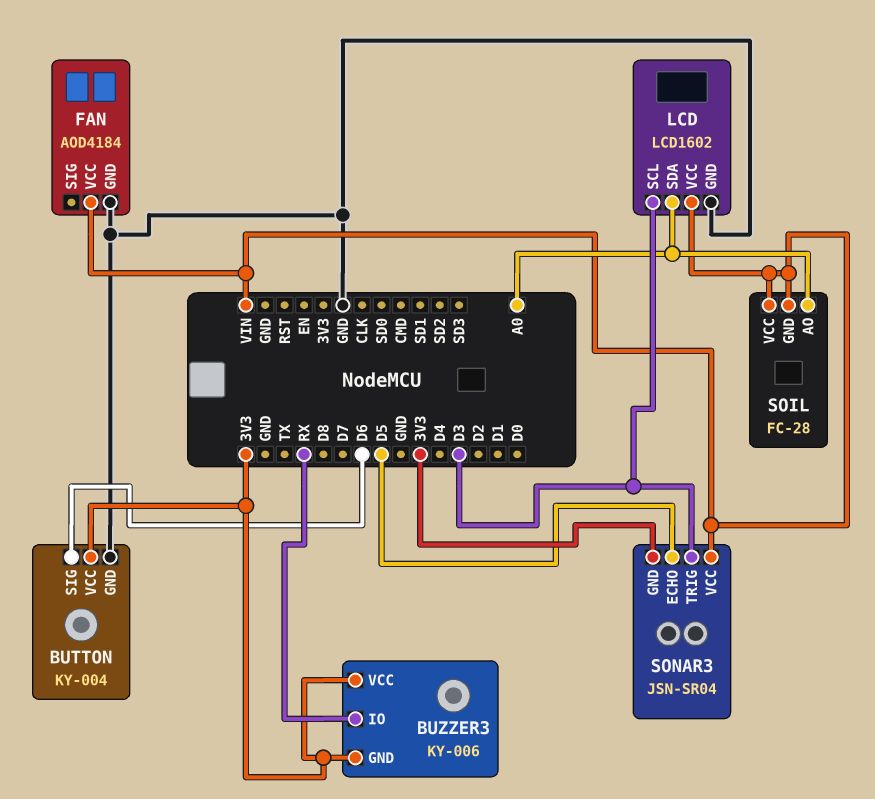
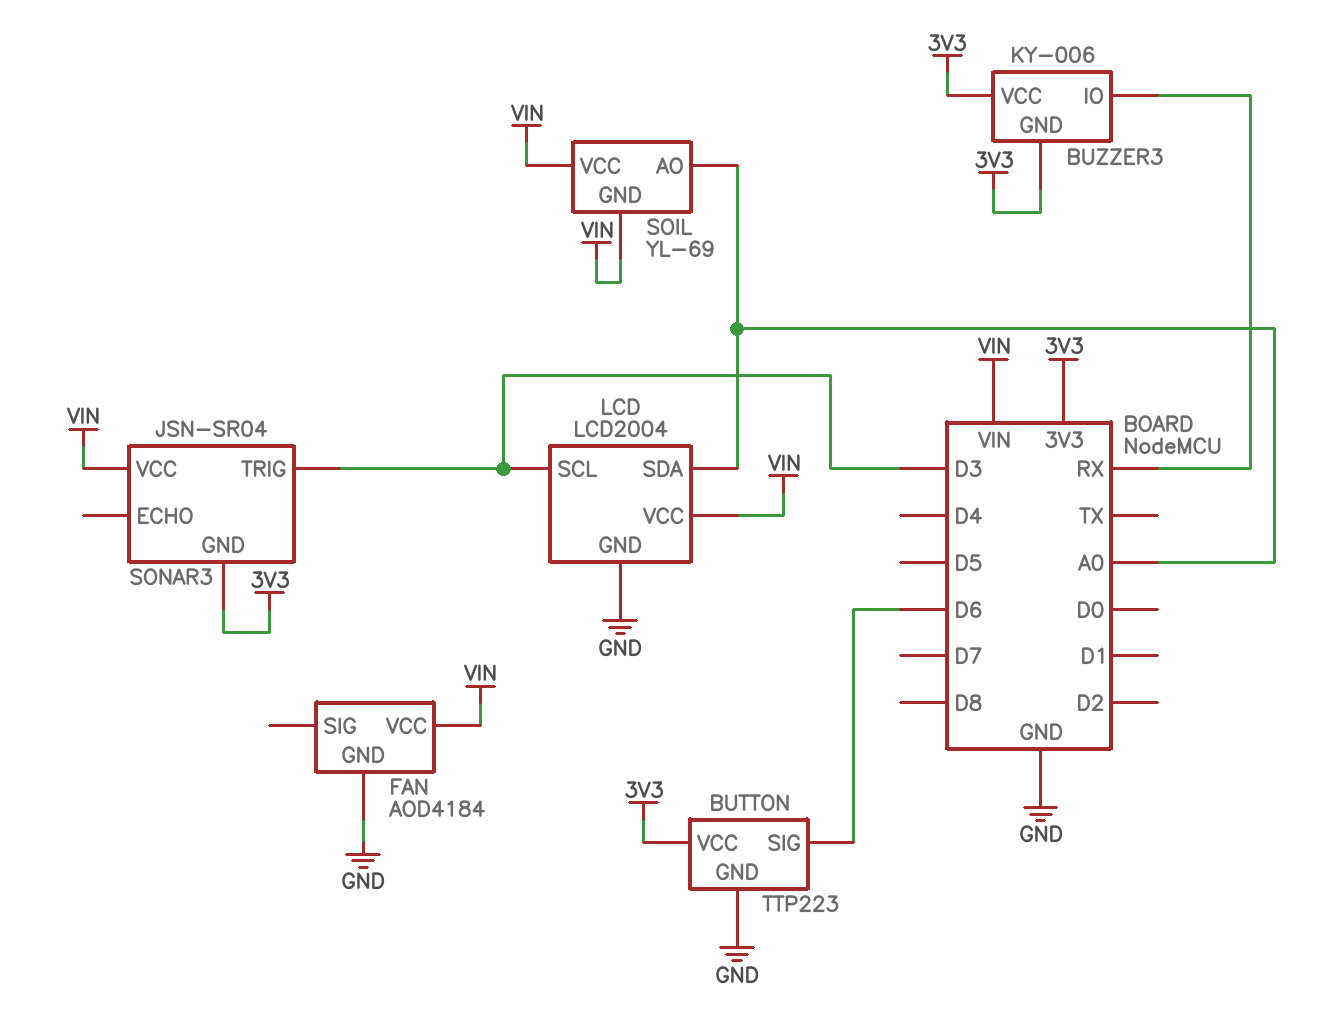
BUTTON: KY-004 -> TTP223
LCD: LCD1602 -> LCD2004
SOIL: FC-28 -> YL-69
SONAR3 pin ECHO: D5 -> none

